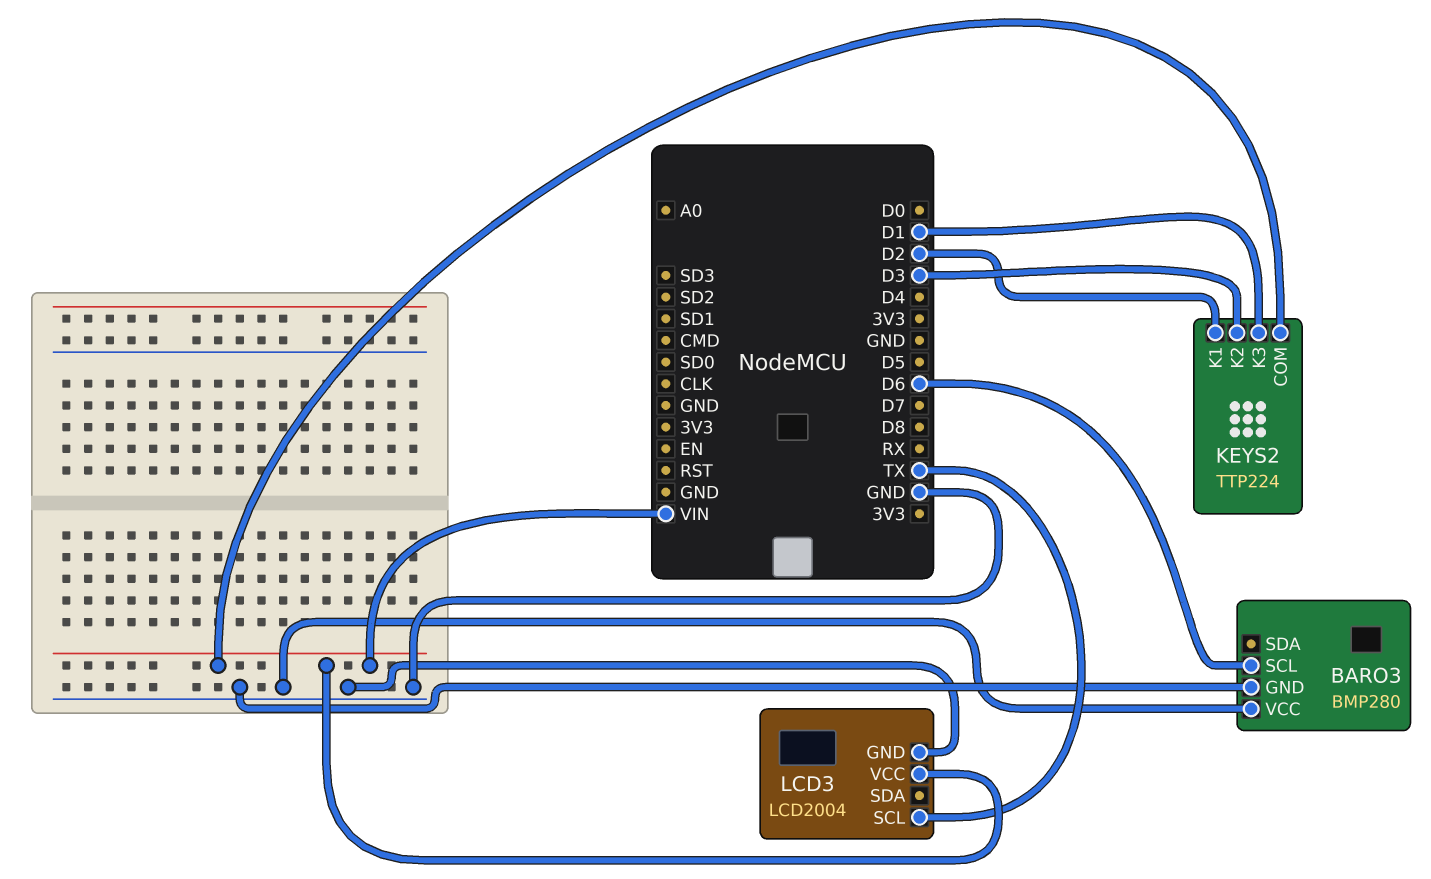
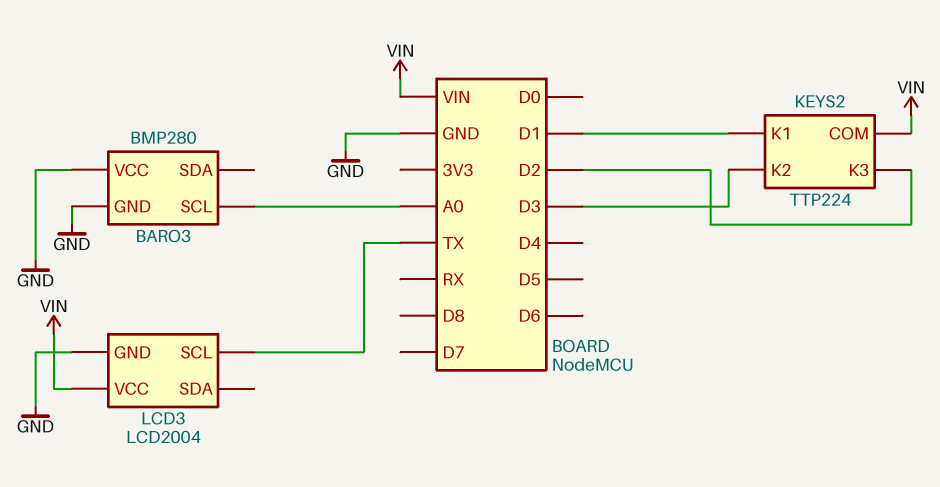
BARO3 pin SCL: D6 -> A0
KEYS2 pin K1: D2 -> D1
KEYS2 pin K3: D1 -> D2

